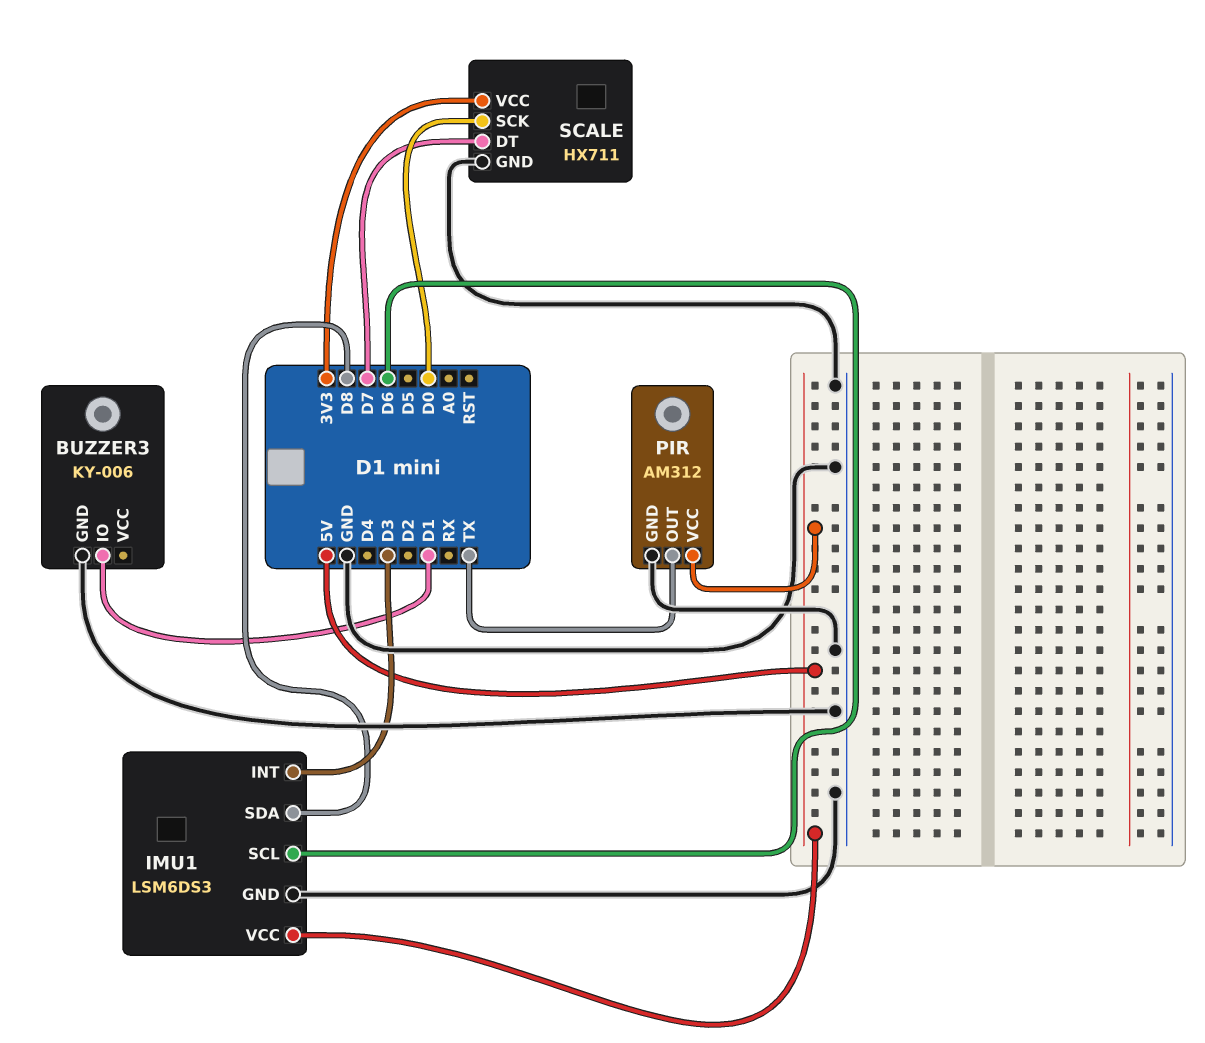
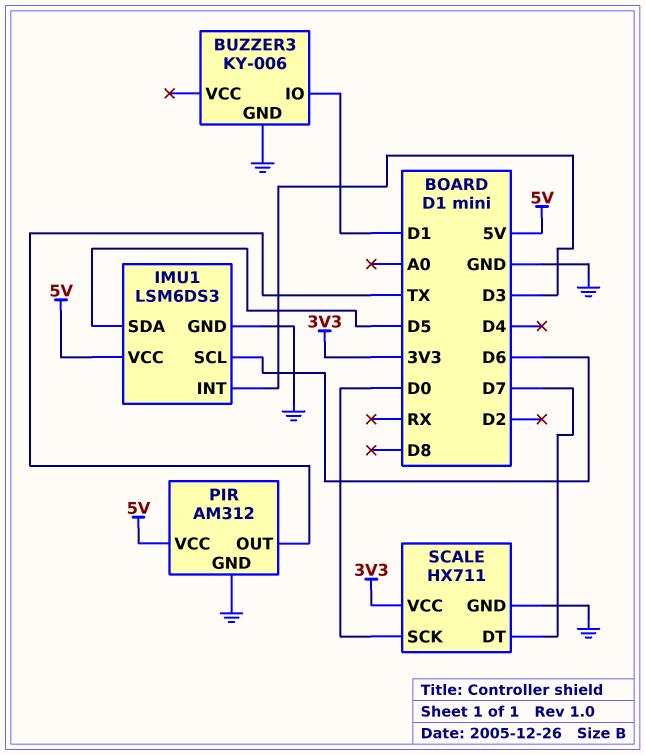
IMU1 pin SDA: D8 -> D5

